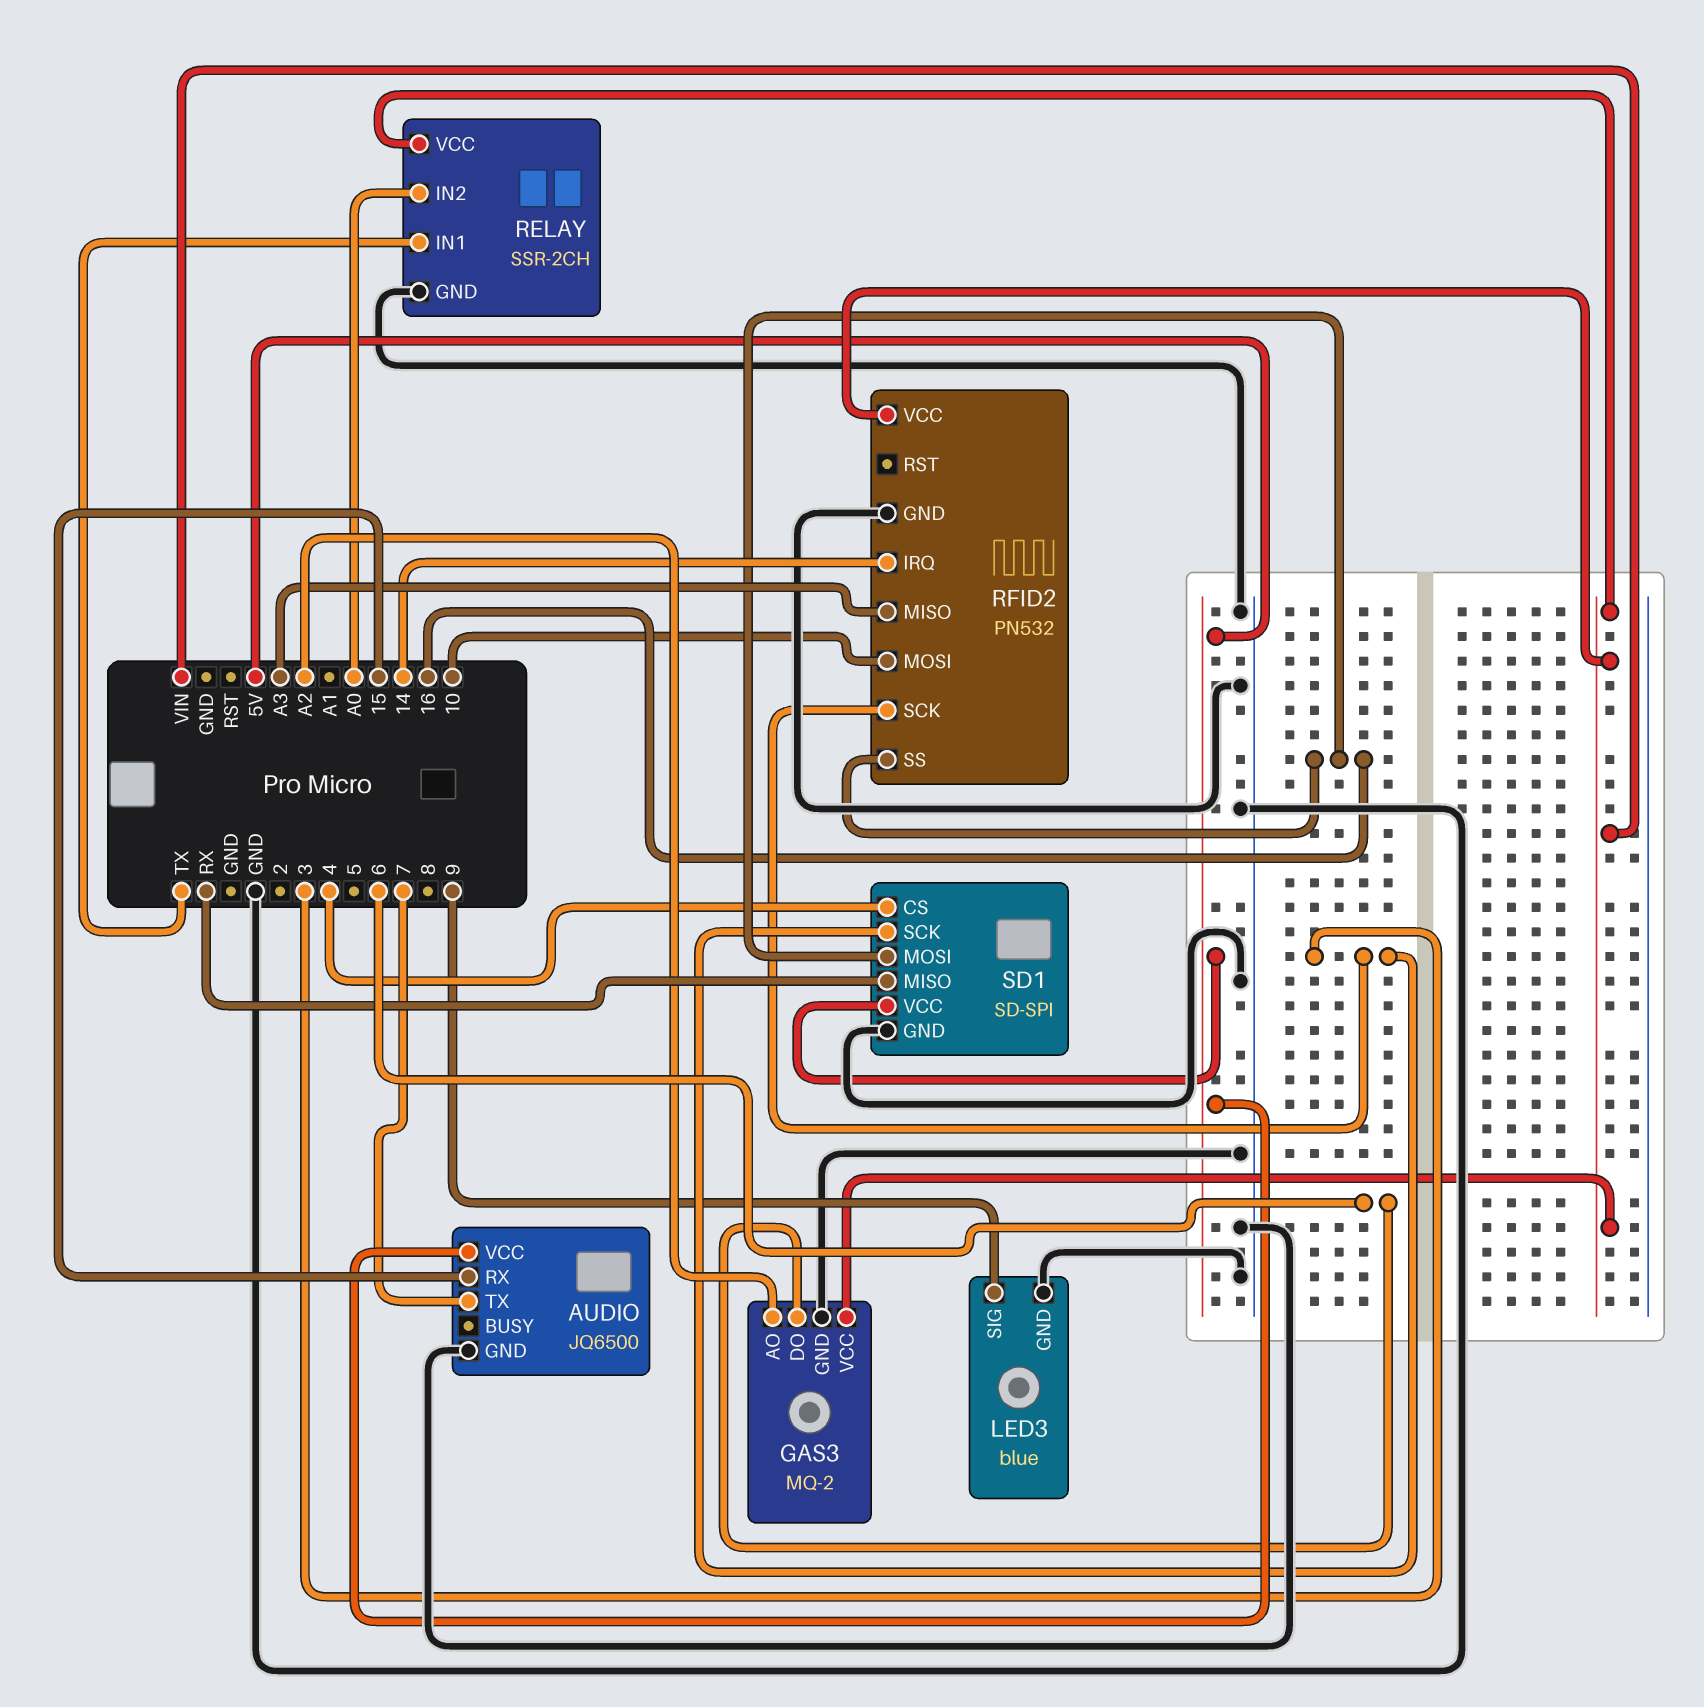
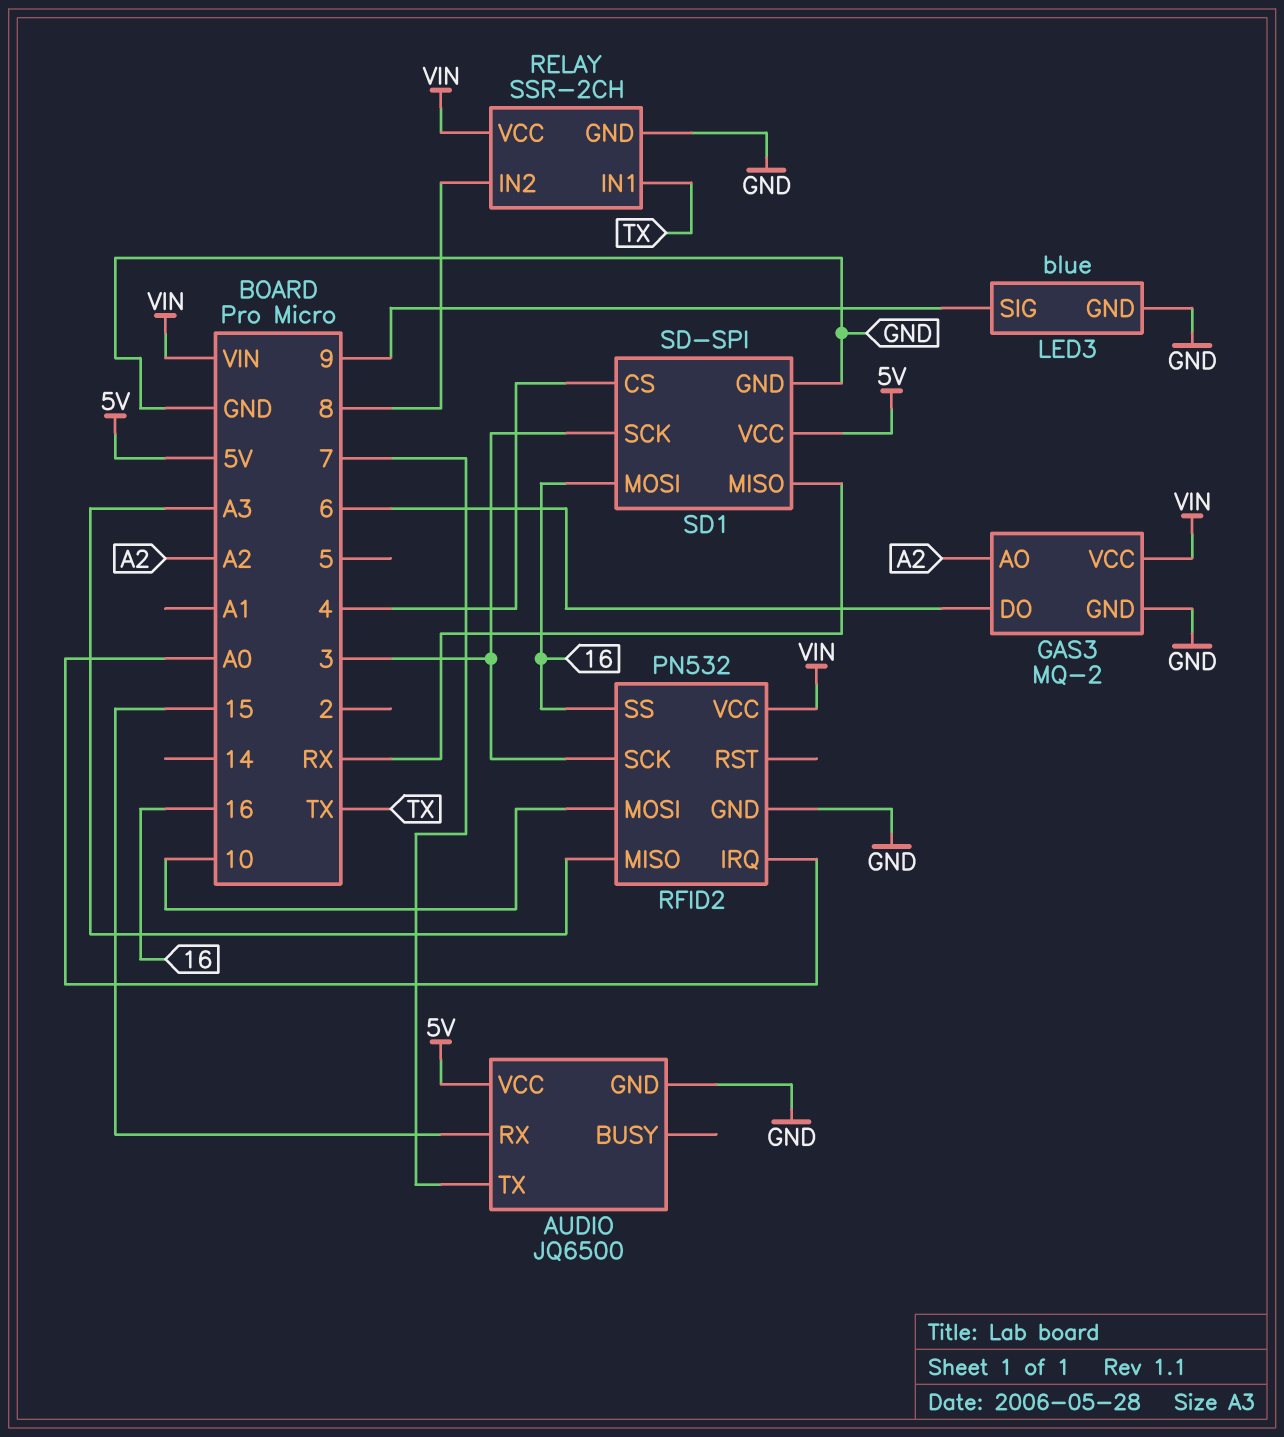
RELAY pin IN2: A0 -> 8
RFID2 pin IRQ: 14 -> A0

